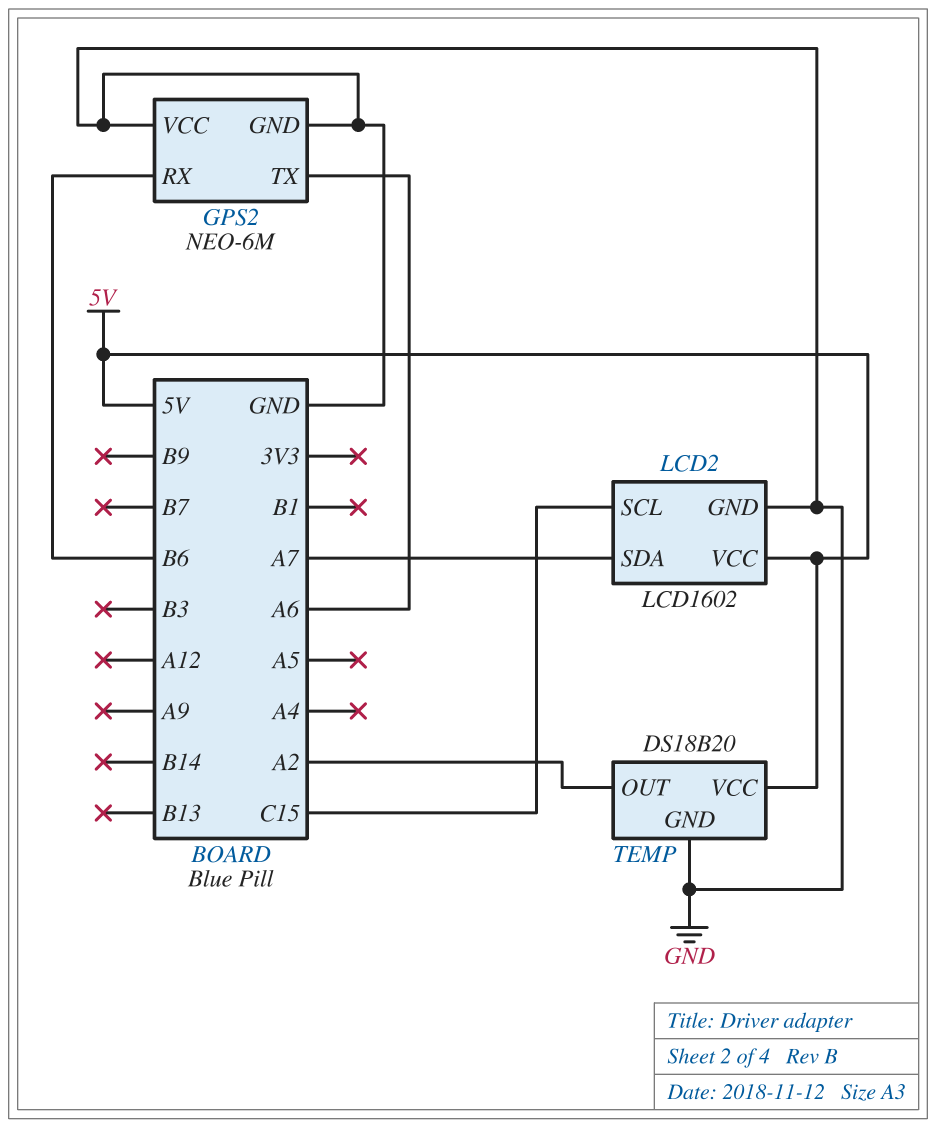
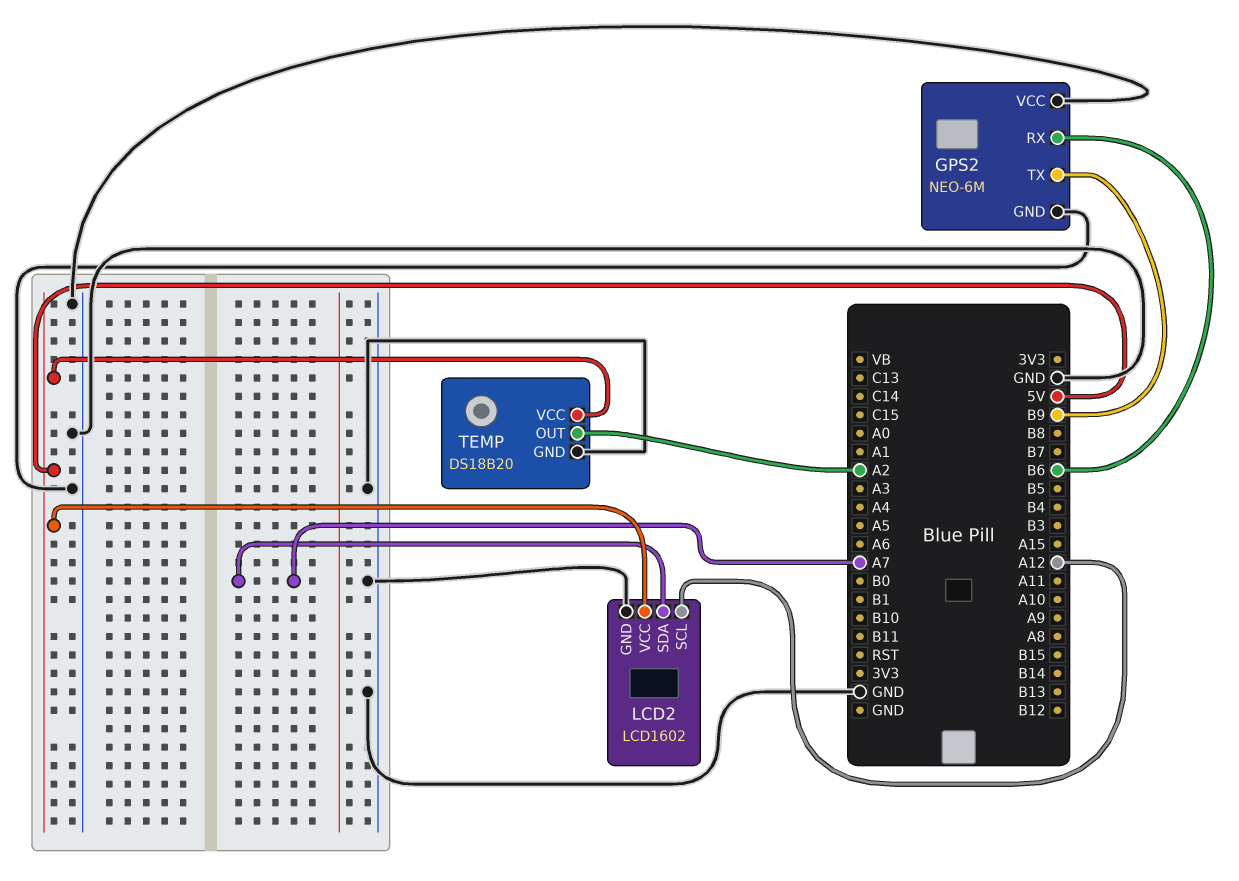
GPS2 pin TX: A6 -> B9
LCD2 pin SCL: C15 -> A12

